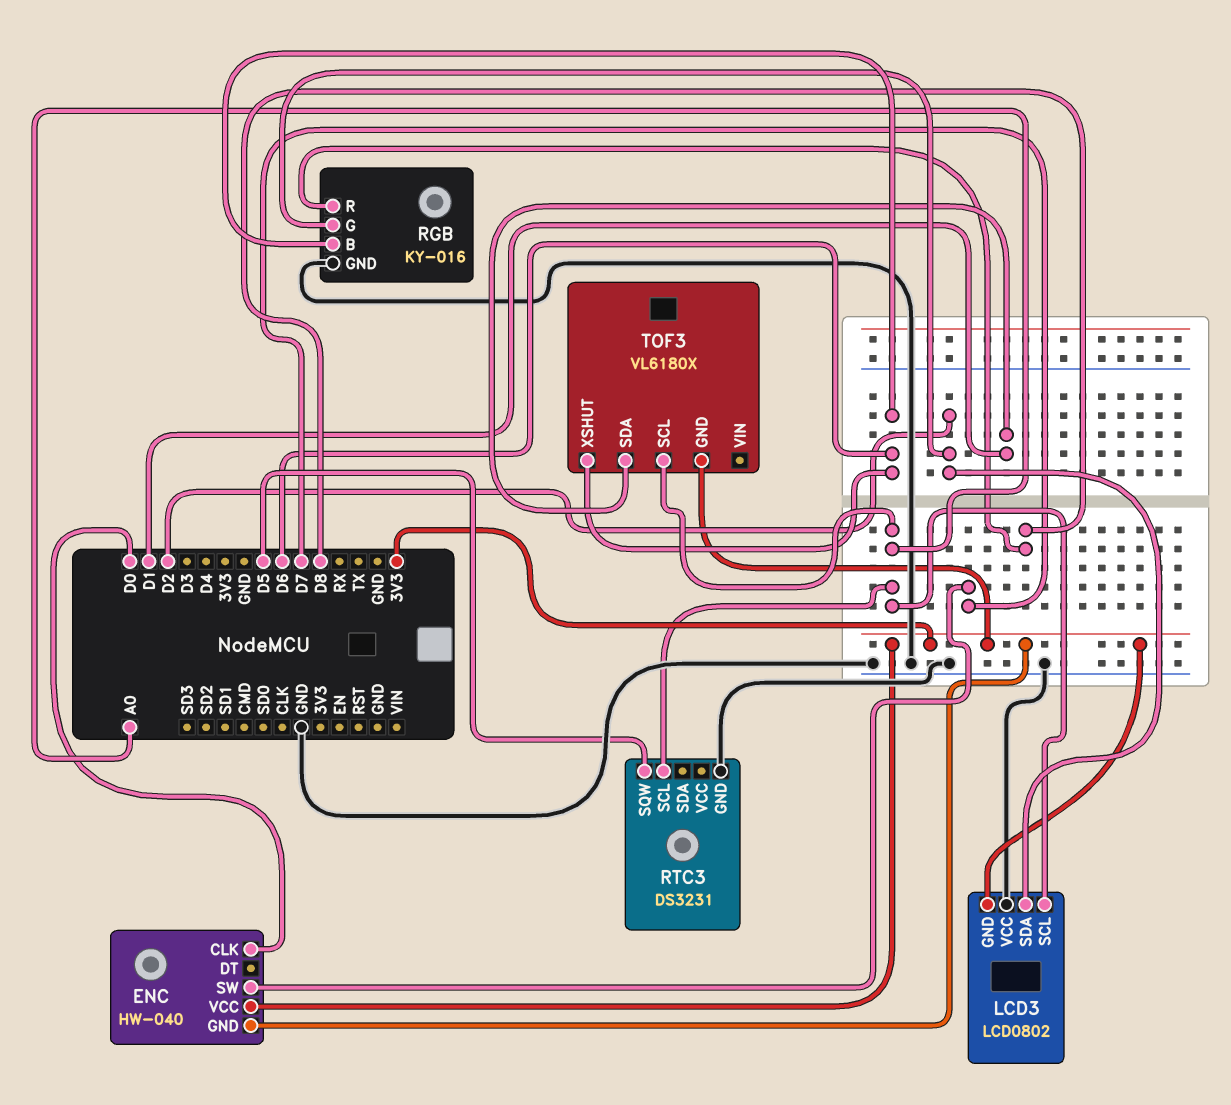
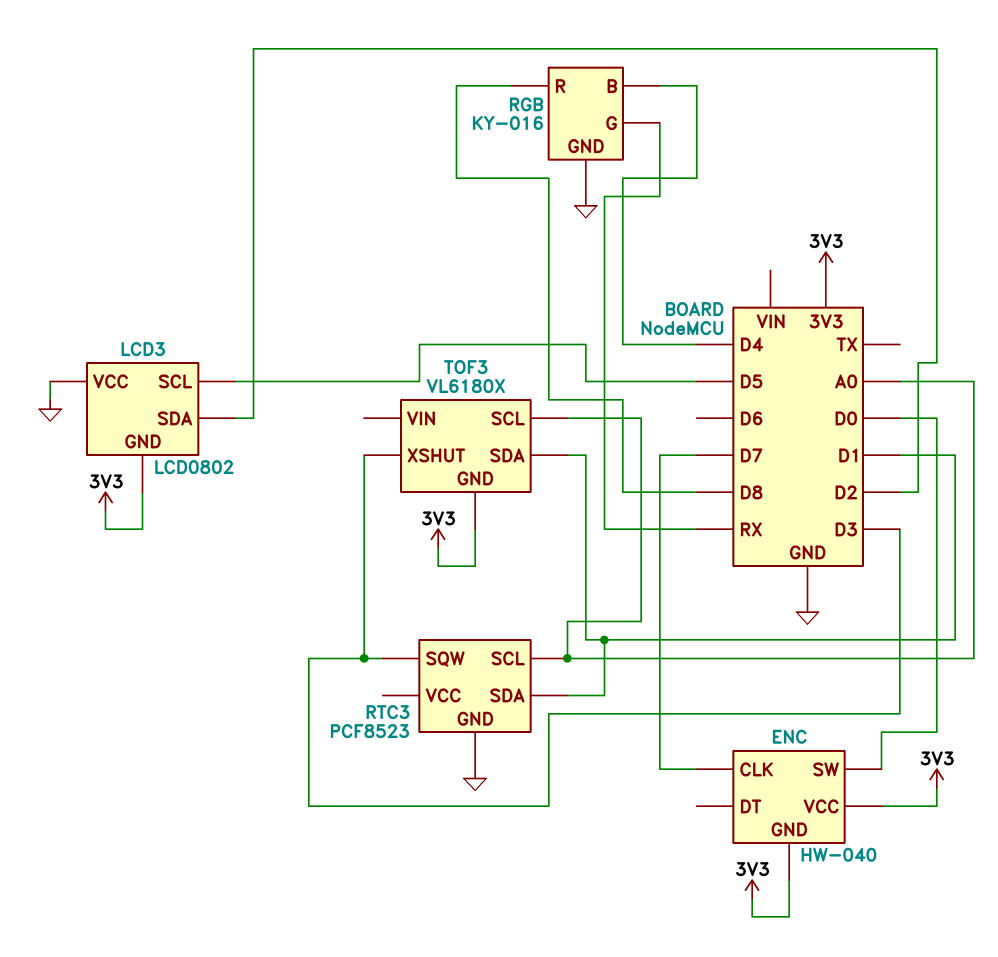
ENC pin CLK: D0 -> D7
ENC pin SW: D7 -> D0
LCD3 pin SCL: A0 -> D5
RGB pin B: D6 -> D4
RGB pin G: D2 -> RX
RTC3: DS3231 -> PCF8523
RTC3 pin SDA: none -> D1
RTC3 pin SQW: D5 -> D3
TOF3 pin XSHUT: D6 -> D3

